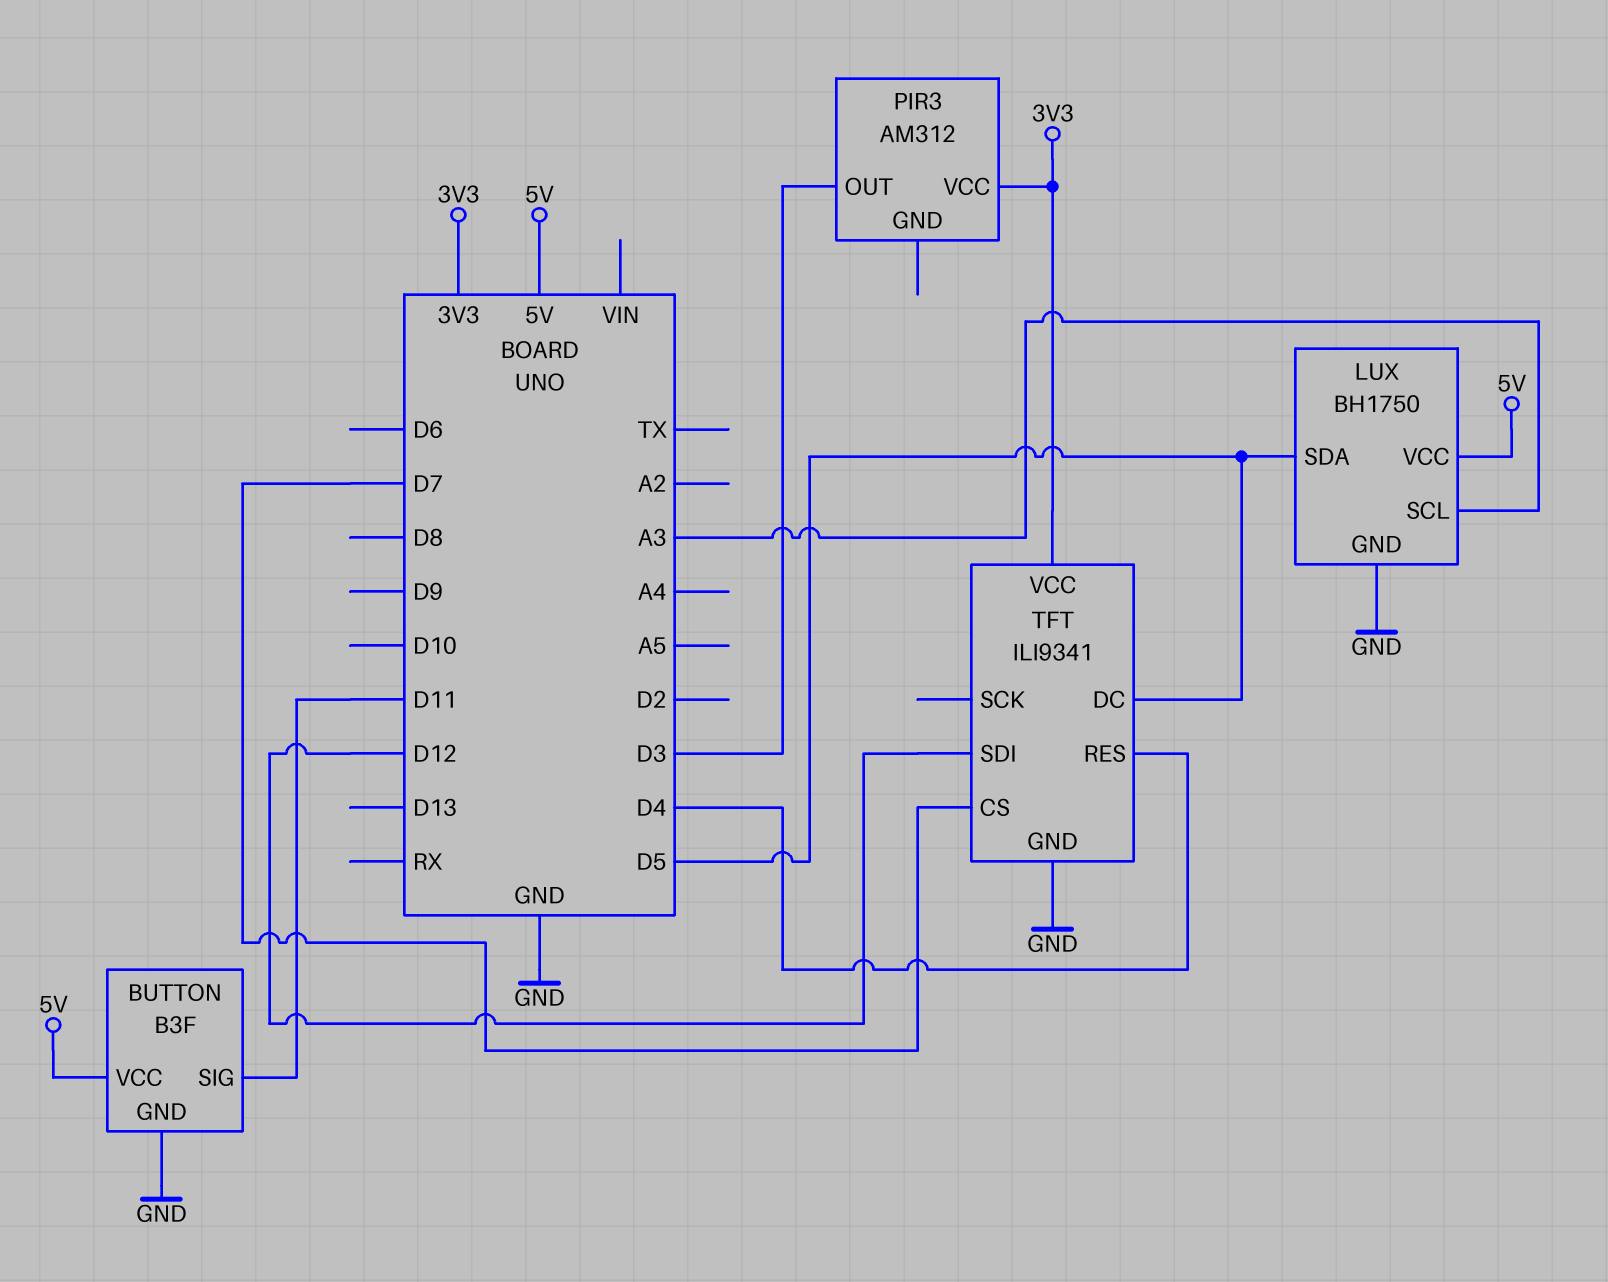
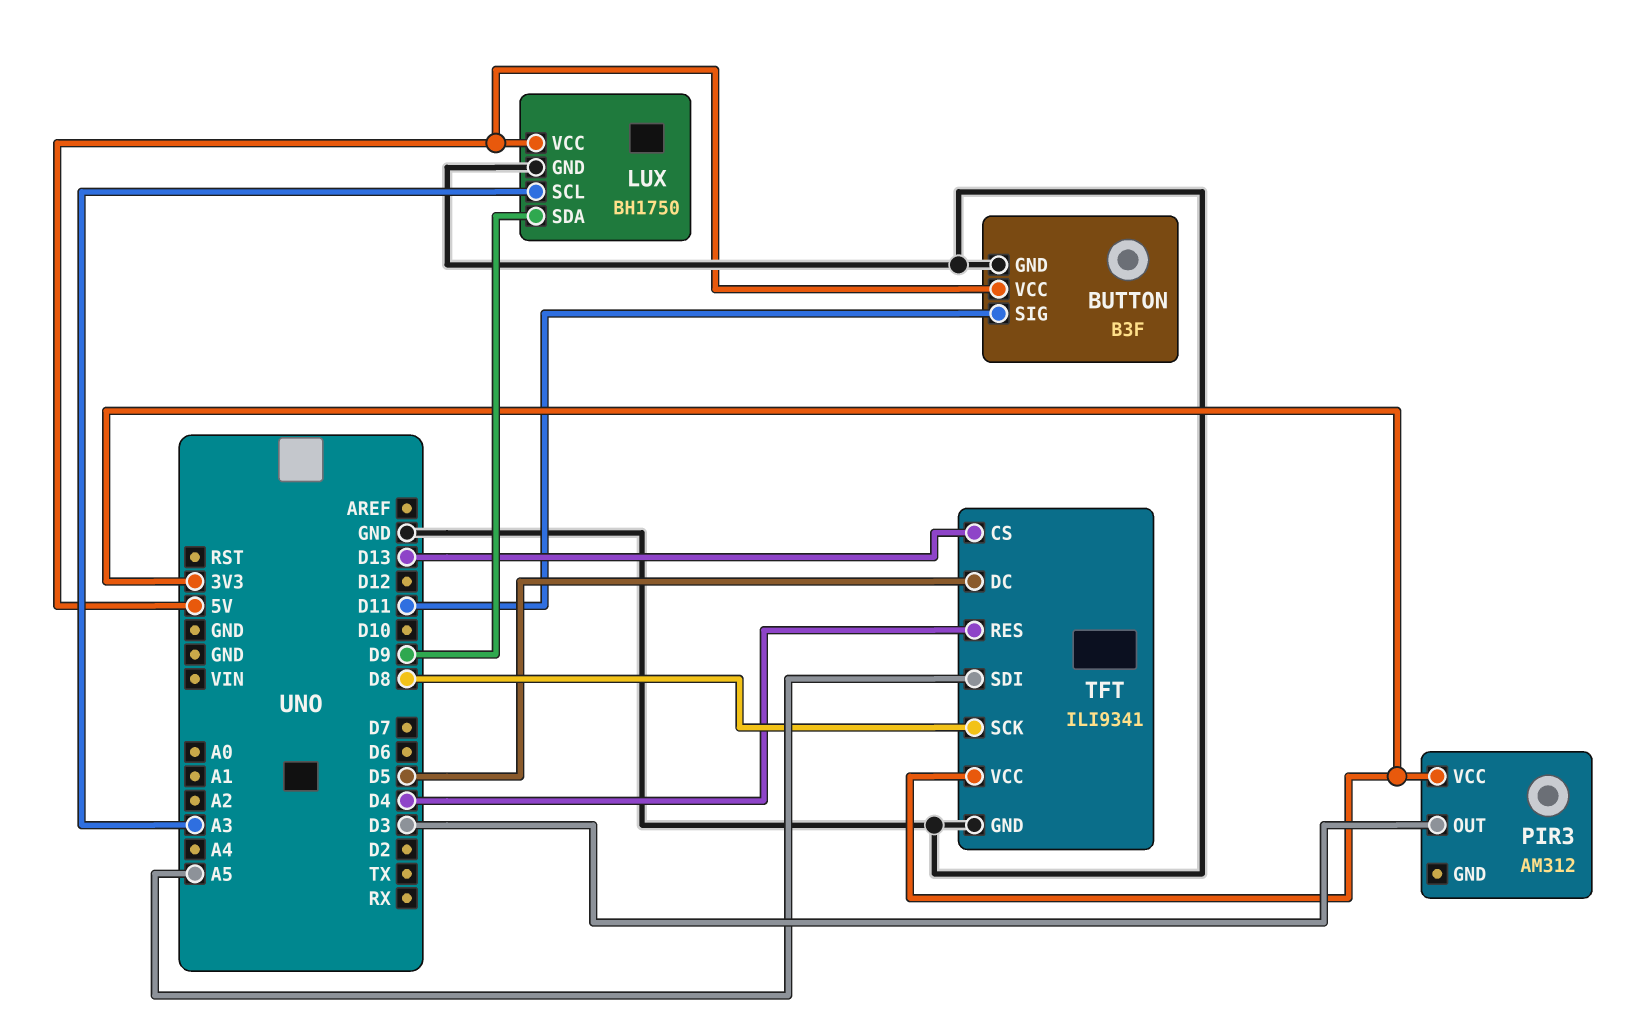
LUX pin SDA: D5 -> D9
TFT pin CS: D7 -> D13
TFT pin SCK: none -> D8
TFT pin SDI: D12 -> A5

